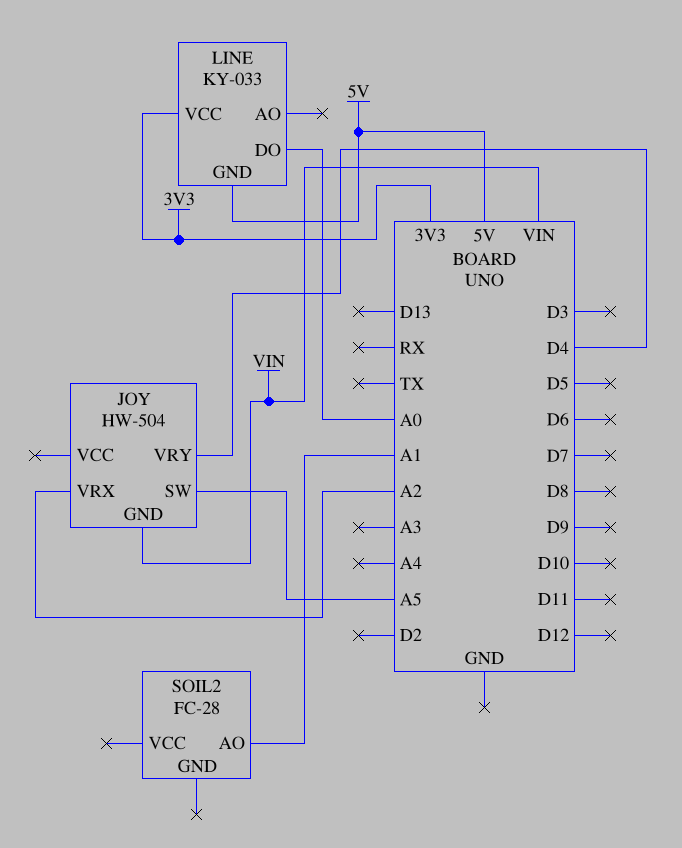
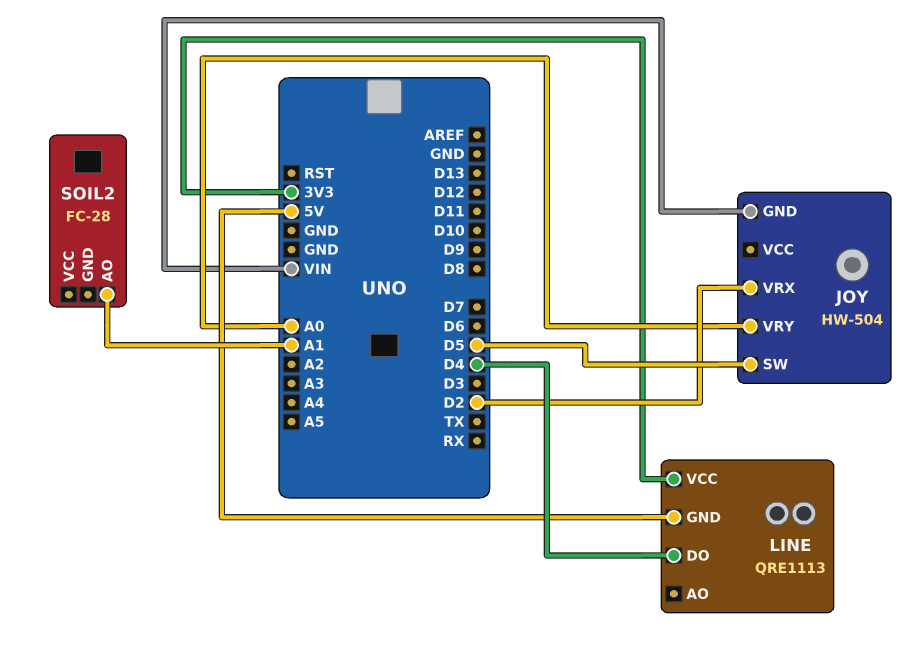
JOY pin SW: A5 -> D5
JOY pin VRX: A2 -> D2
JOY pin VRY: D4 -> A0
LINE: KY-033 -> QRE1113
LINE pin DO: A0 -> D4

